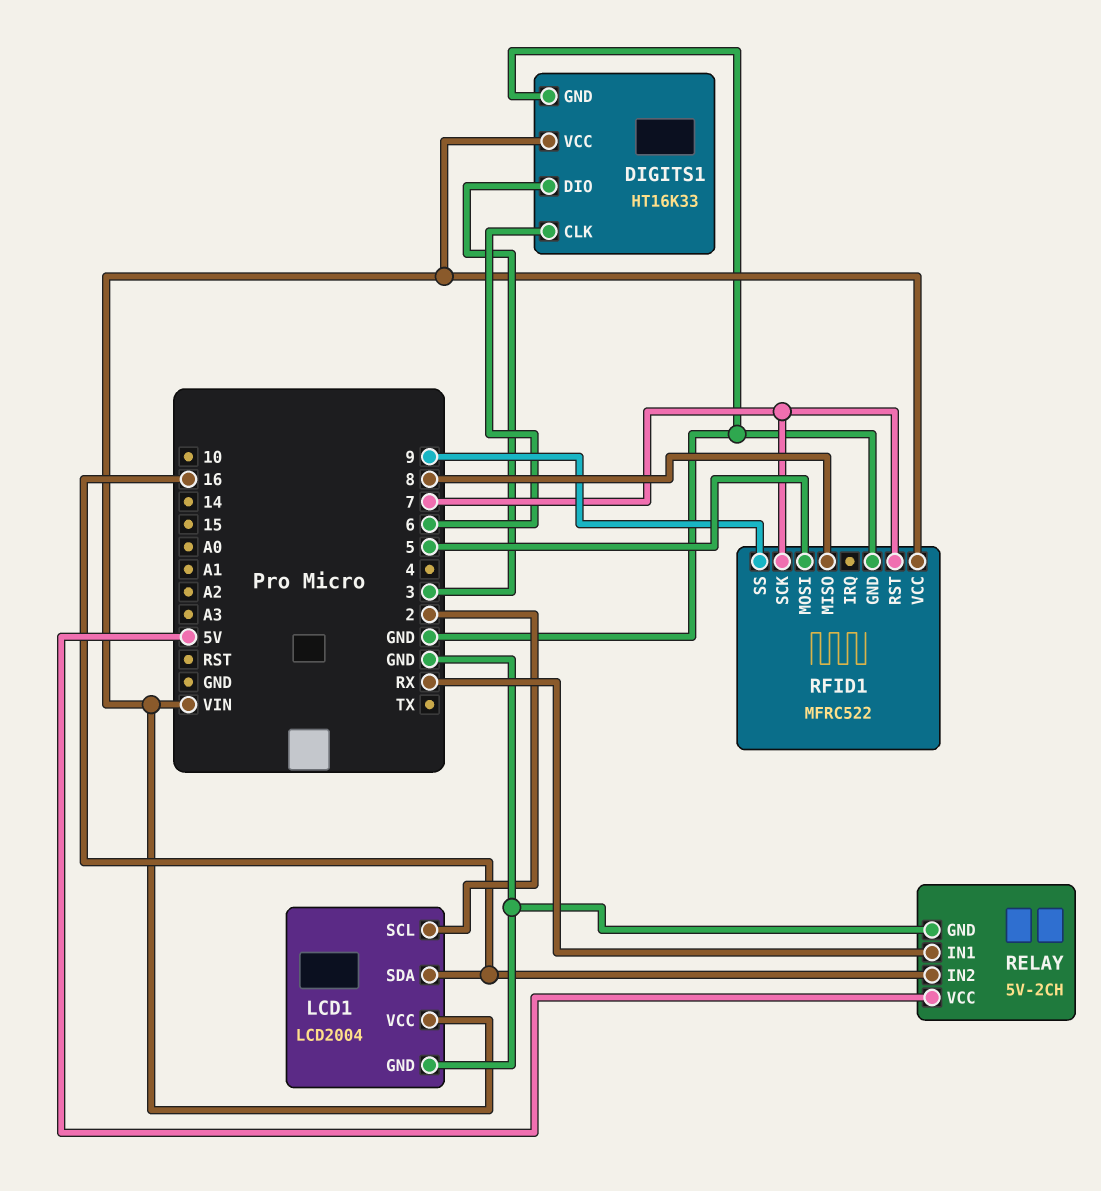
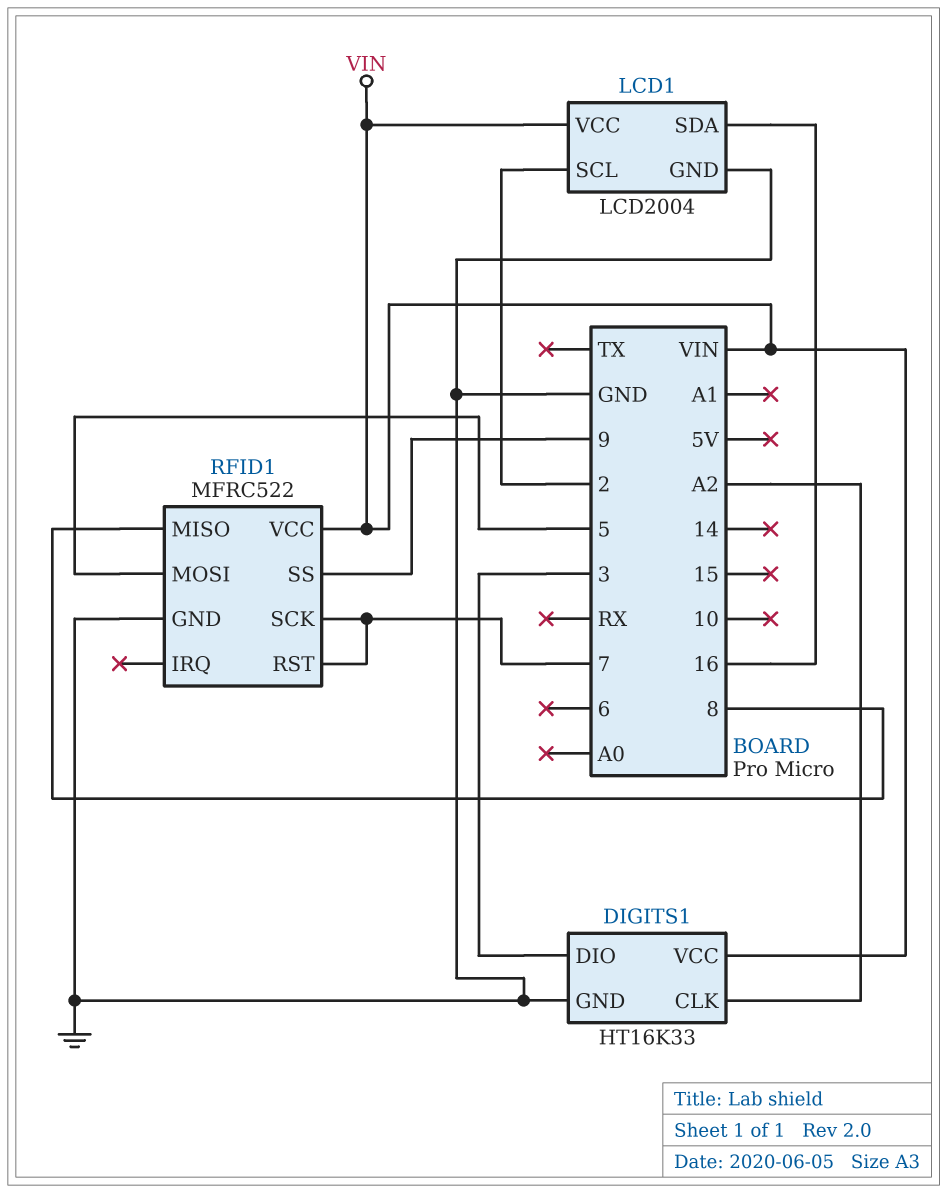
DIGITS1 pin CLK: 6 -> A2
RELAY: 5V-2CH -> none
RELAY pin GND: GND -> none
RELAY pin IN1: RX -> none
RELAY pin IN2: 16 -> none
RELAY pin VCC: 5V -> none

